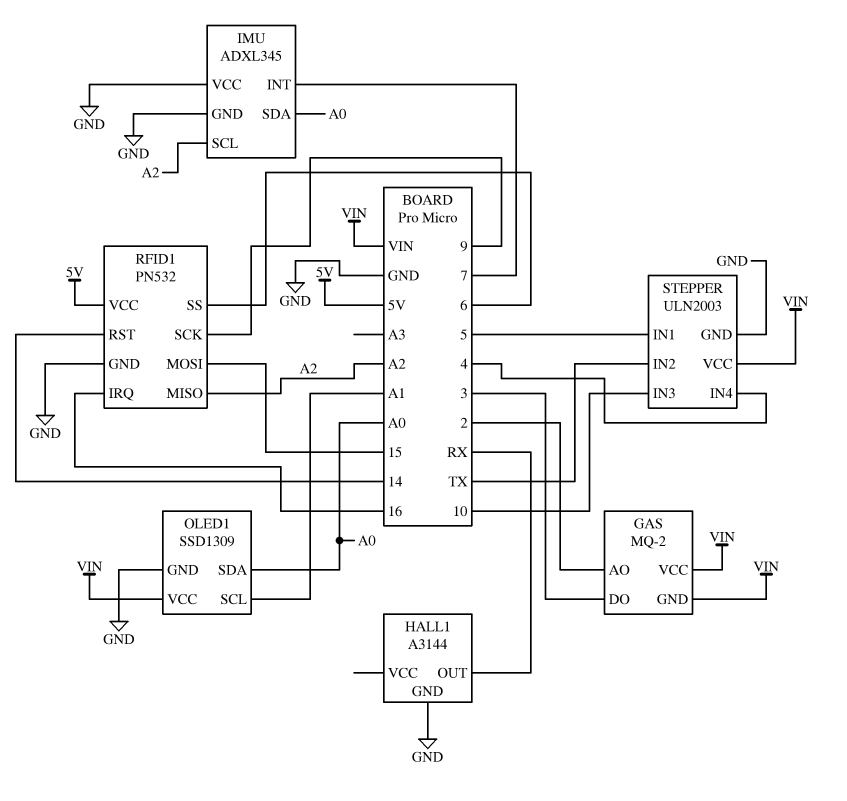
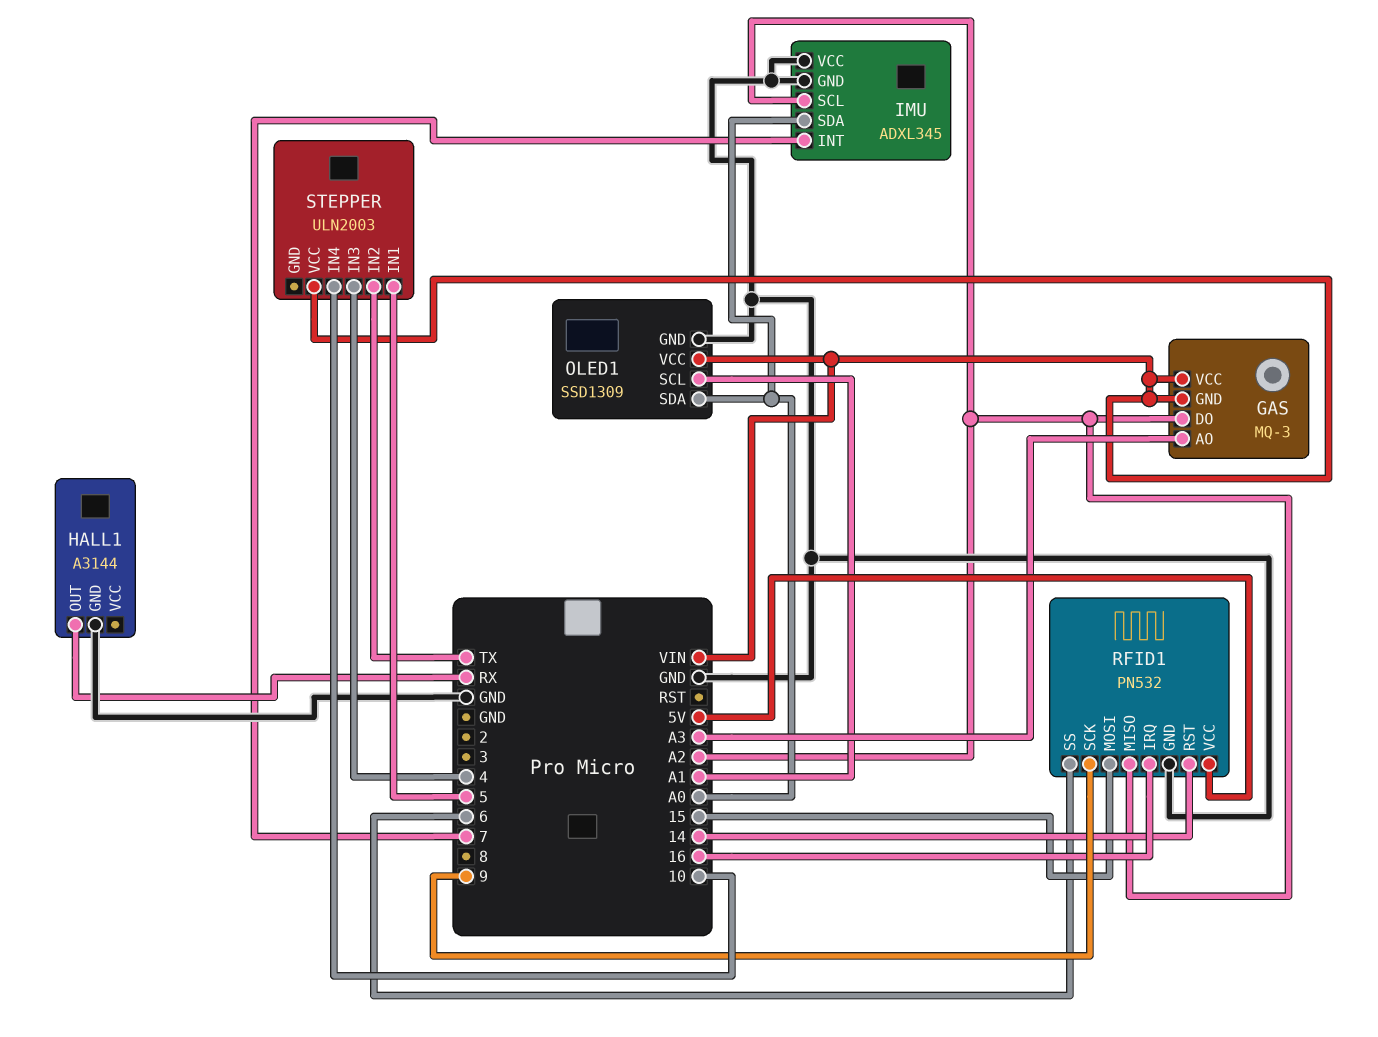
GAS: MQ-2 -> MQ-3
GAS pin AO: 2 -> A3
GAS pin DO: 3 -> A2
STEPPER pin GND: GND -> none
STEPPER pin IN3: 10 -> 4
STEPPER pin IN4: 4 -> 10

